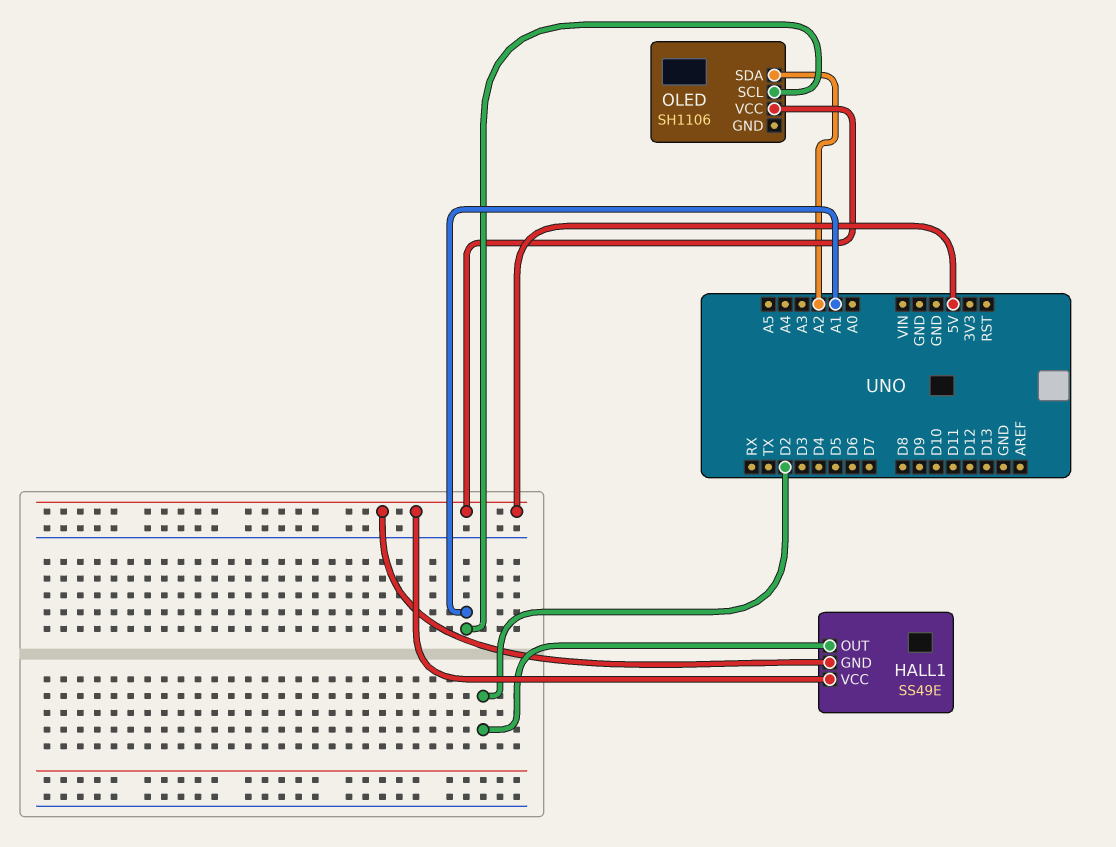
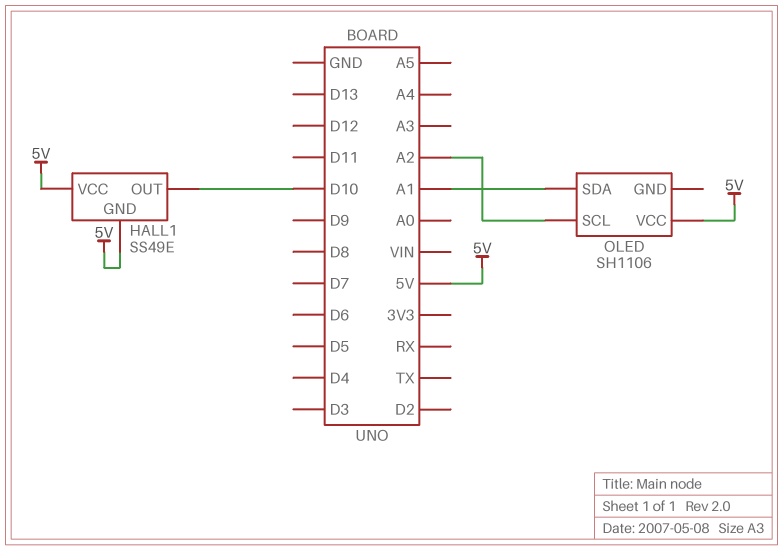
HALL1 pin OUT: D2 -> D10
OLED pin SCL: A1 -> A2
OLED pin SDA: A2 -> A1

